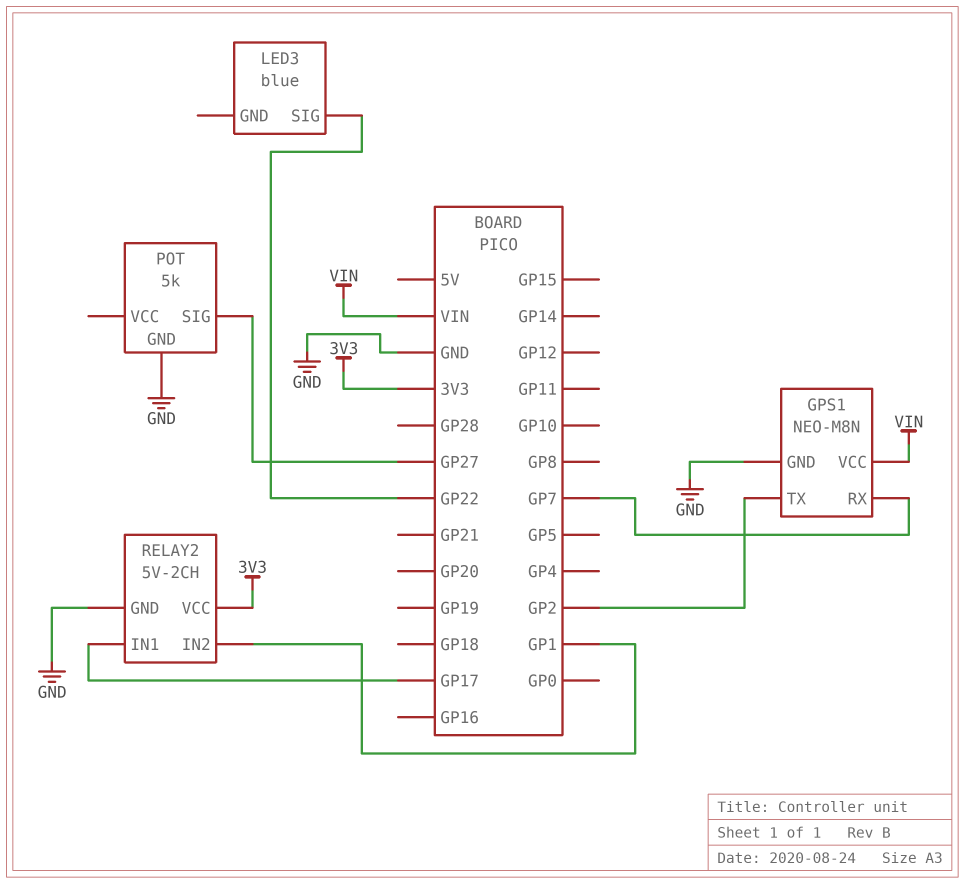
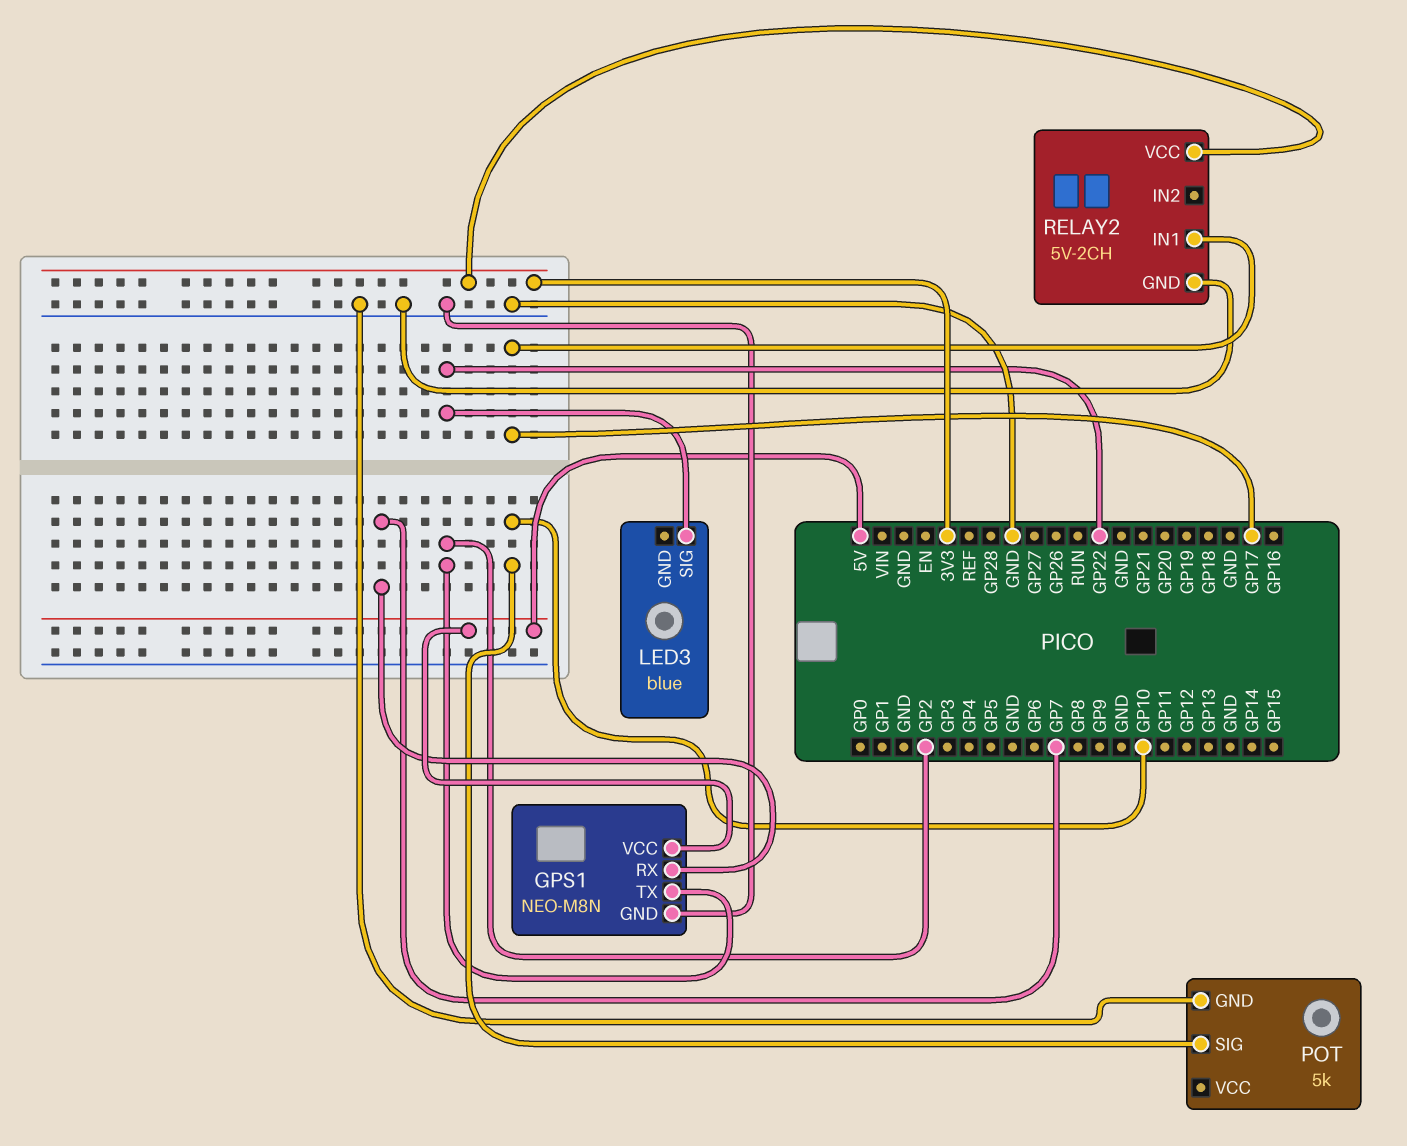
GPS1 pin VCC: VIN -> 5V
POT pin SIG: GP27 -> GP10
RELAY2 pin IN2: GP1 -> none

